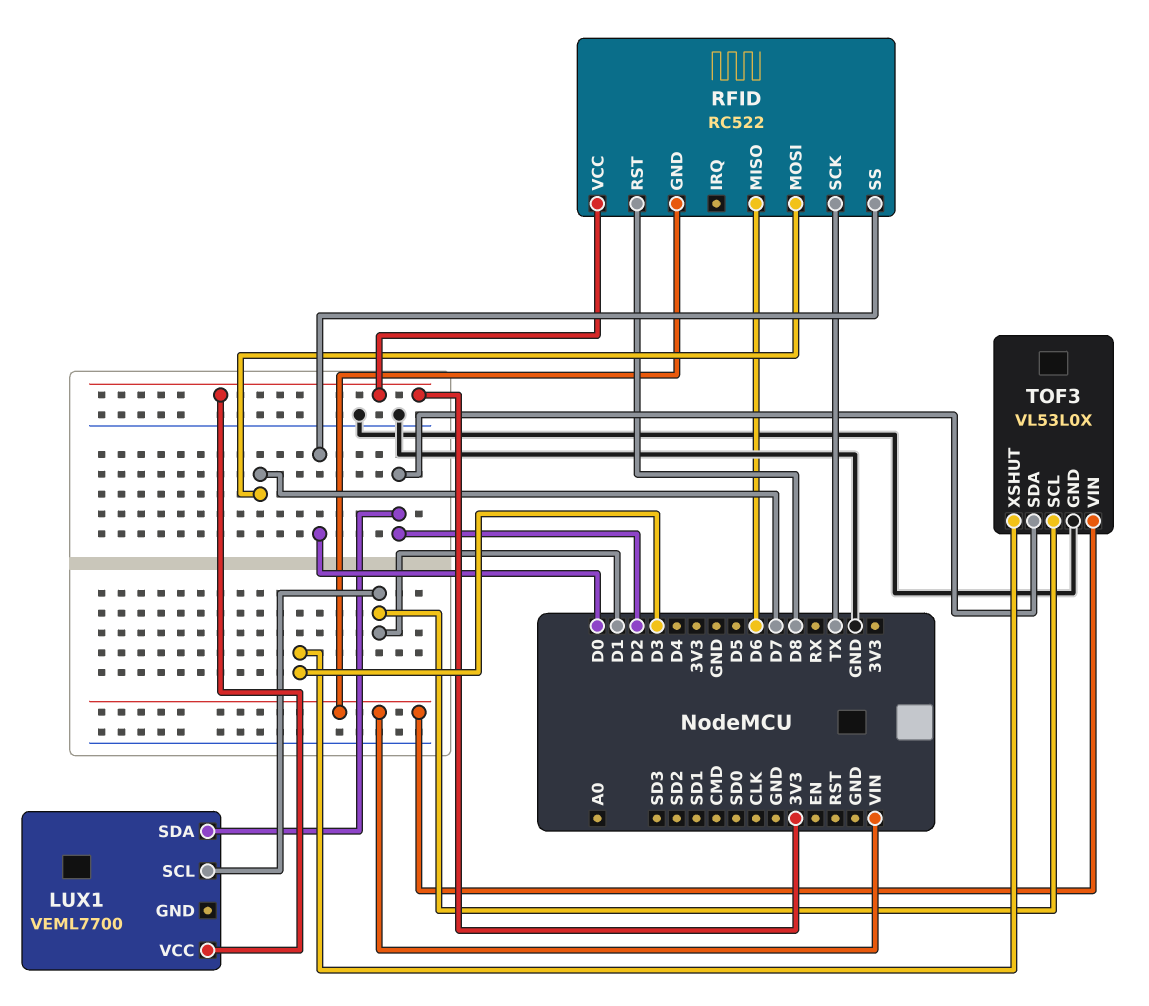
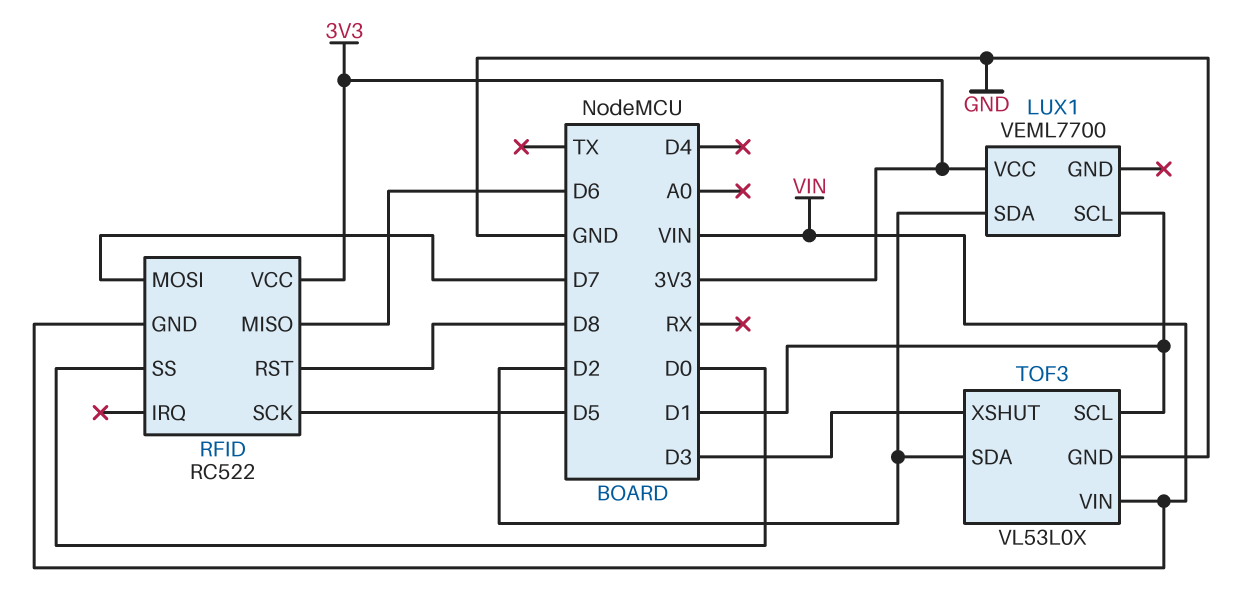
RFID pin SCK: TX -> D5

